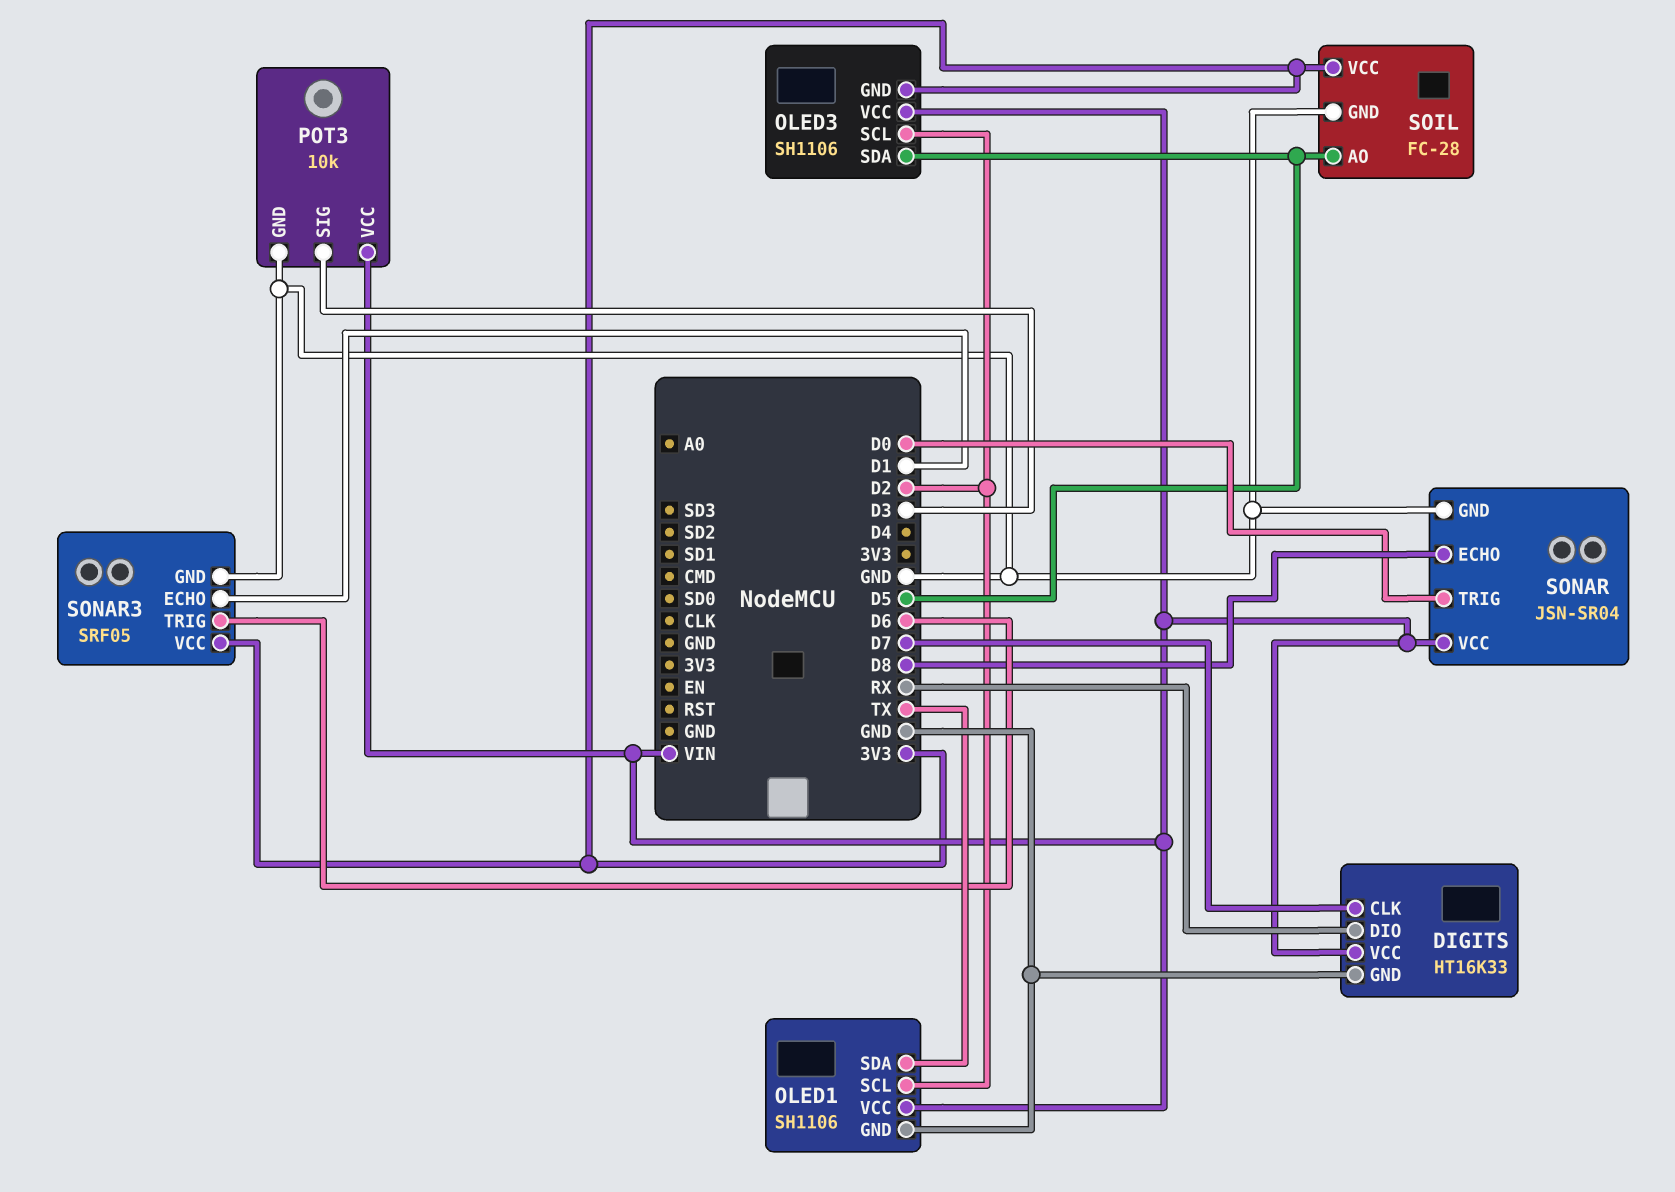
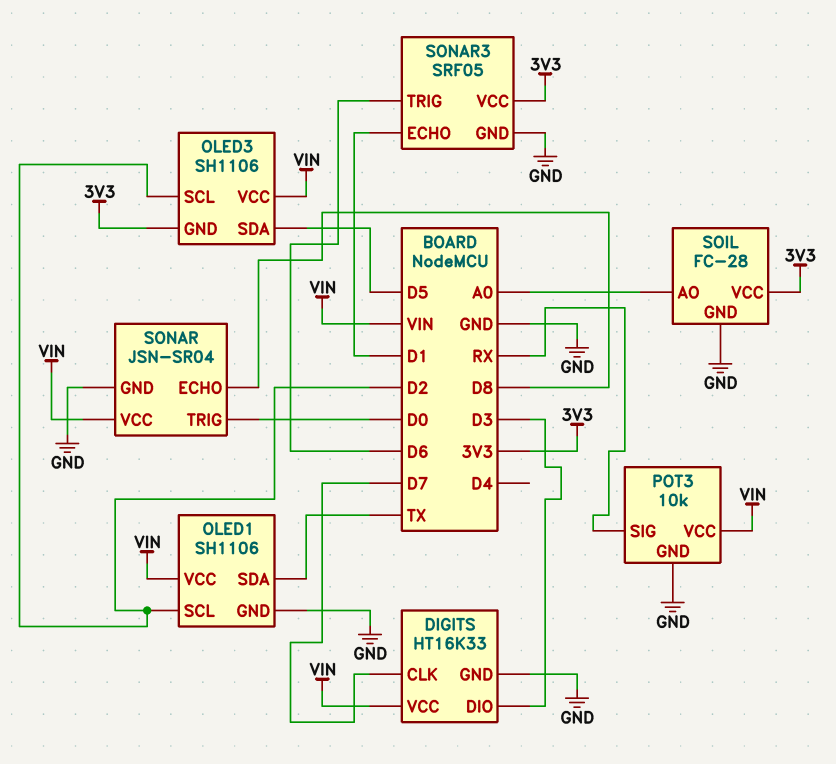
DIGITS pin DIO: RX -> D3
POT3 pin SIG: D3 -> RX
SOIL pin AO: D5 -> A0

